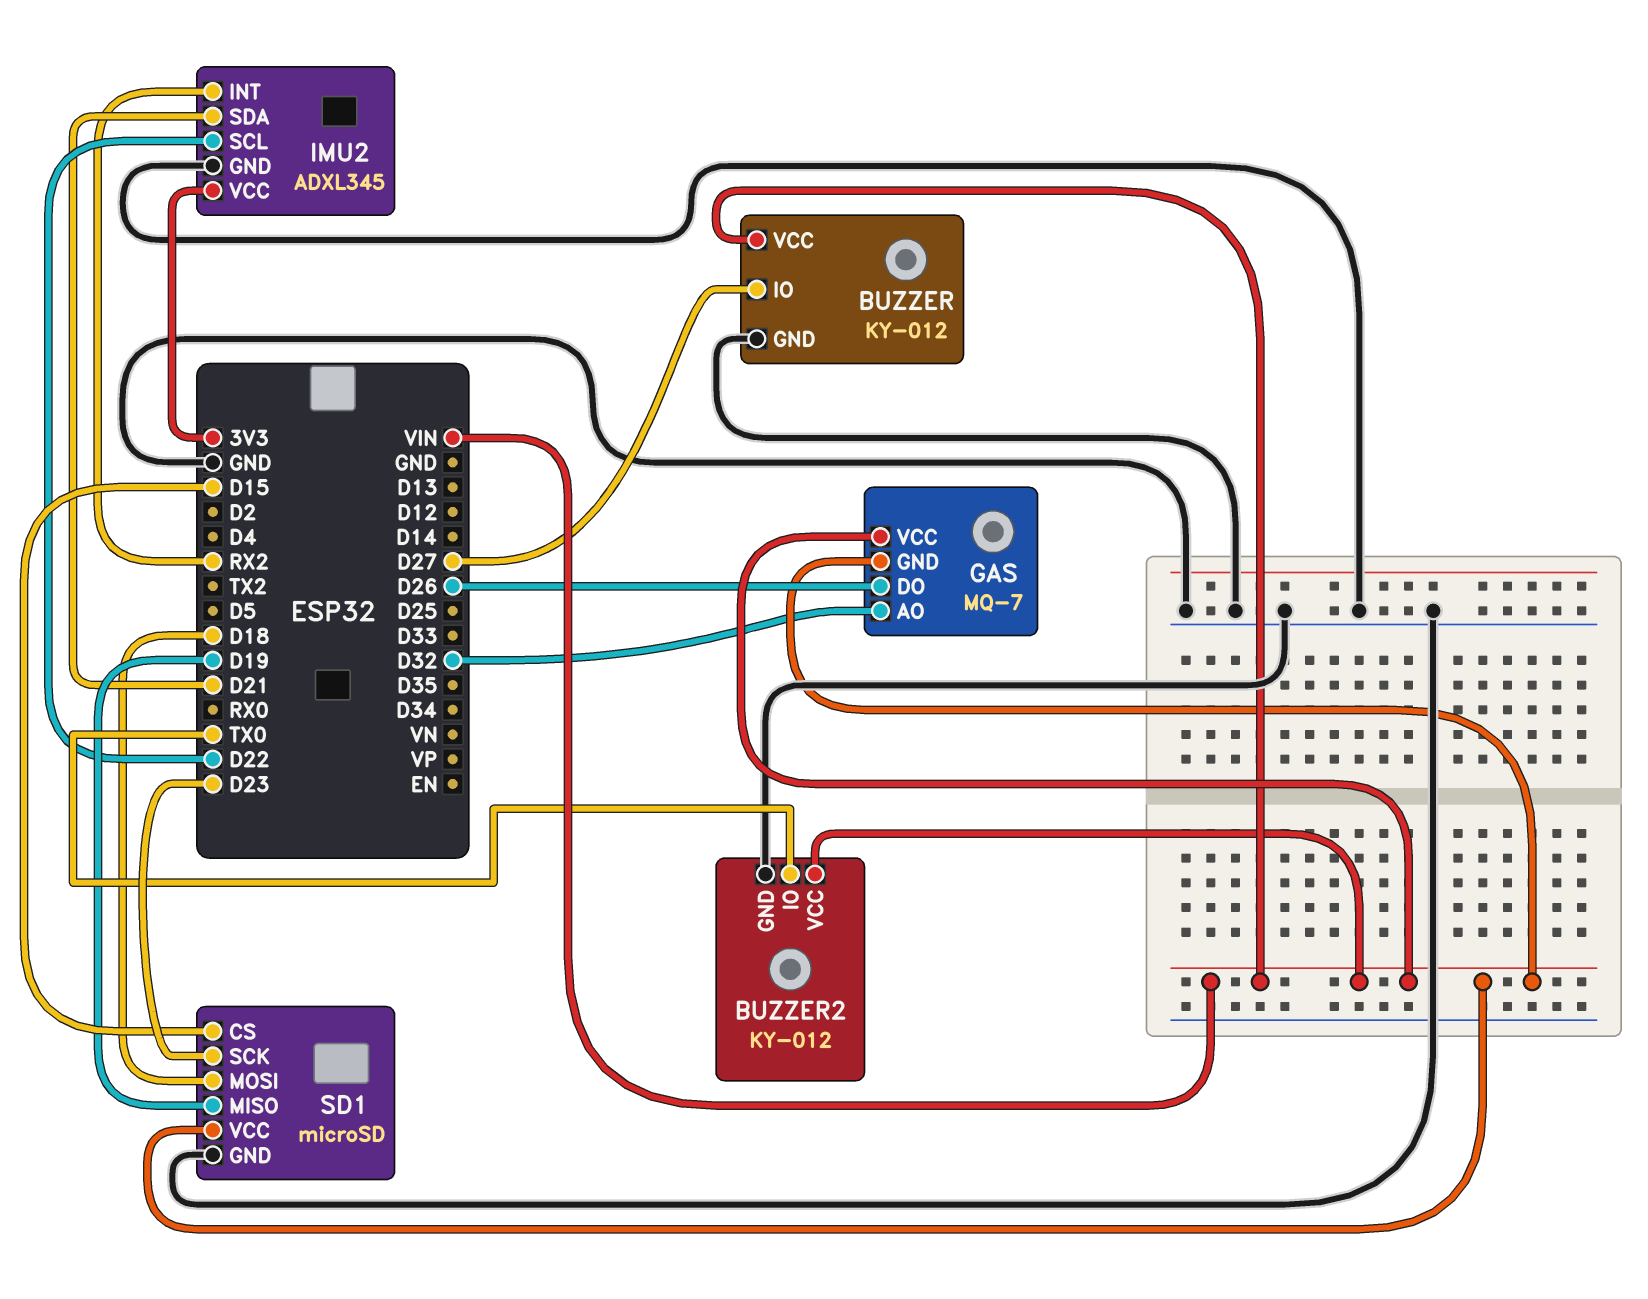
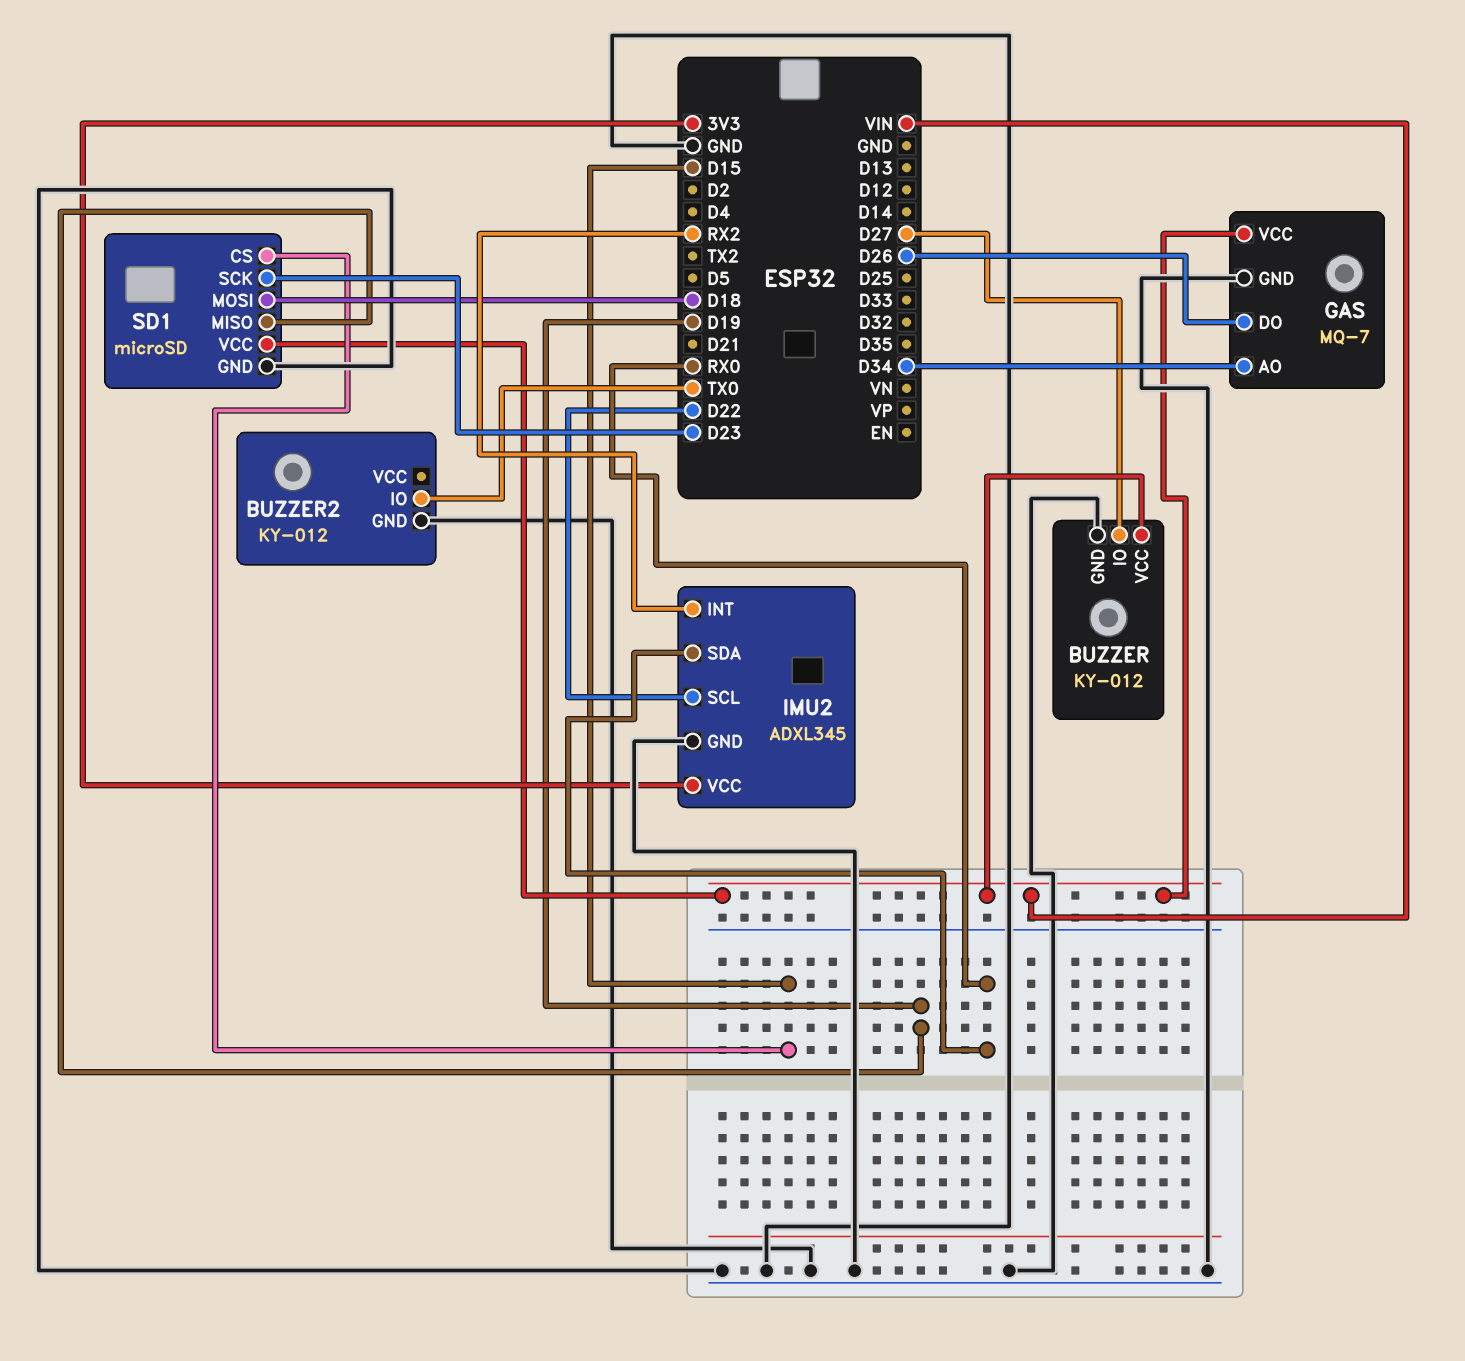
BUZZER2 pin VCC: VIN -> none
GAS pin AO: D32 -> D34
GAS pin GND: VIN -> GND
IMU2 pin SDA: D21 -> RX0

